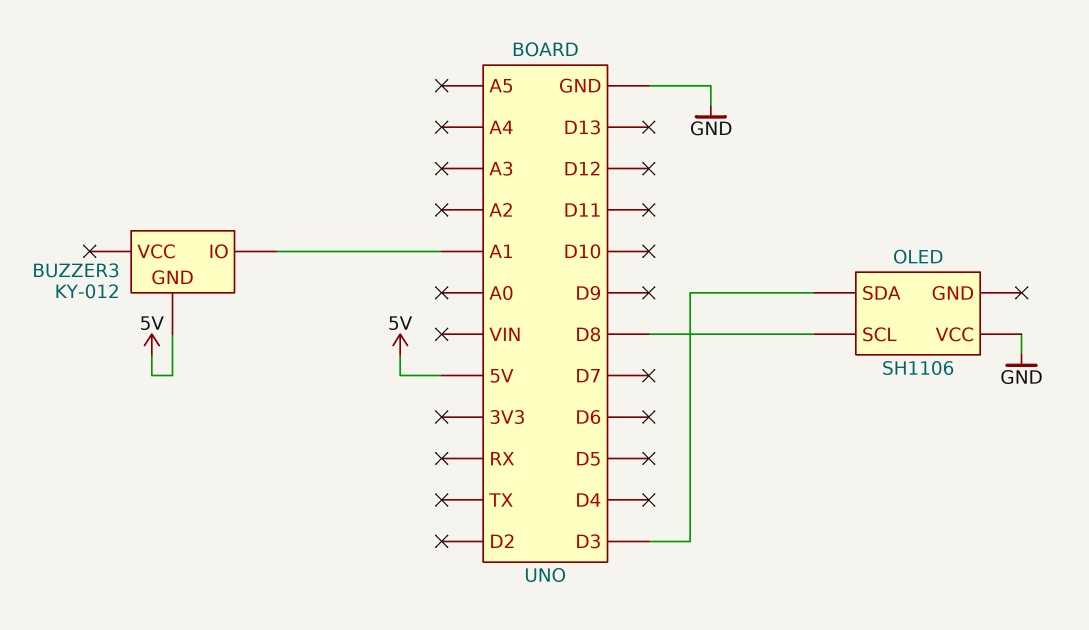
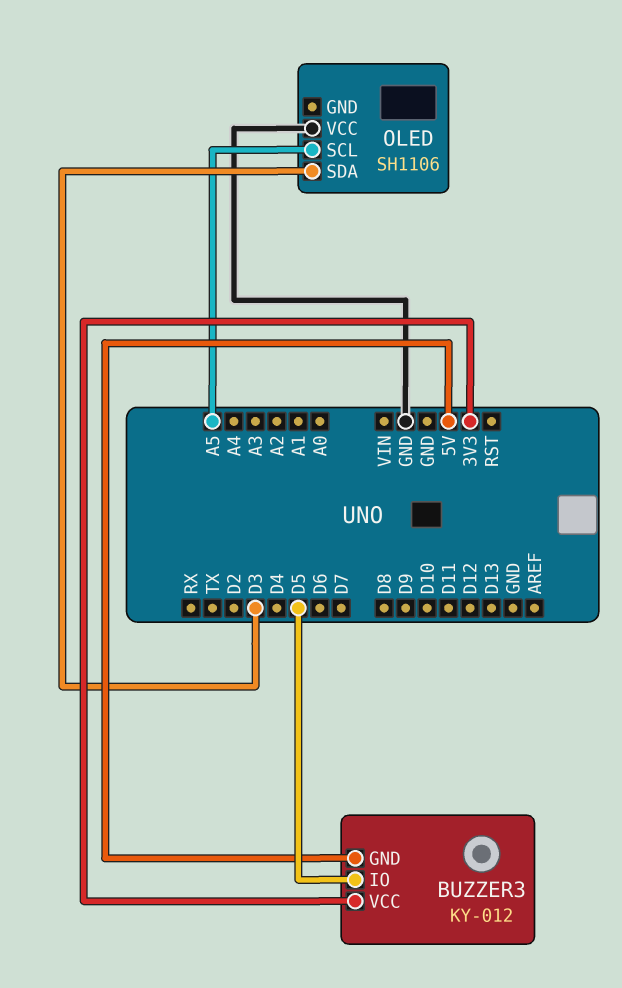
BUZZER3 pin IO: A1 -> D5
BUZZER3 pin VCC: none -> 3V3
OLED pin SCL: D8 -> A5

